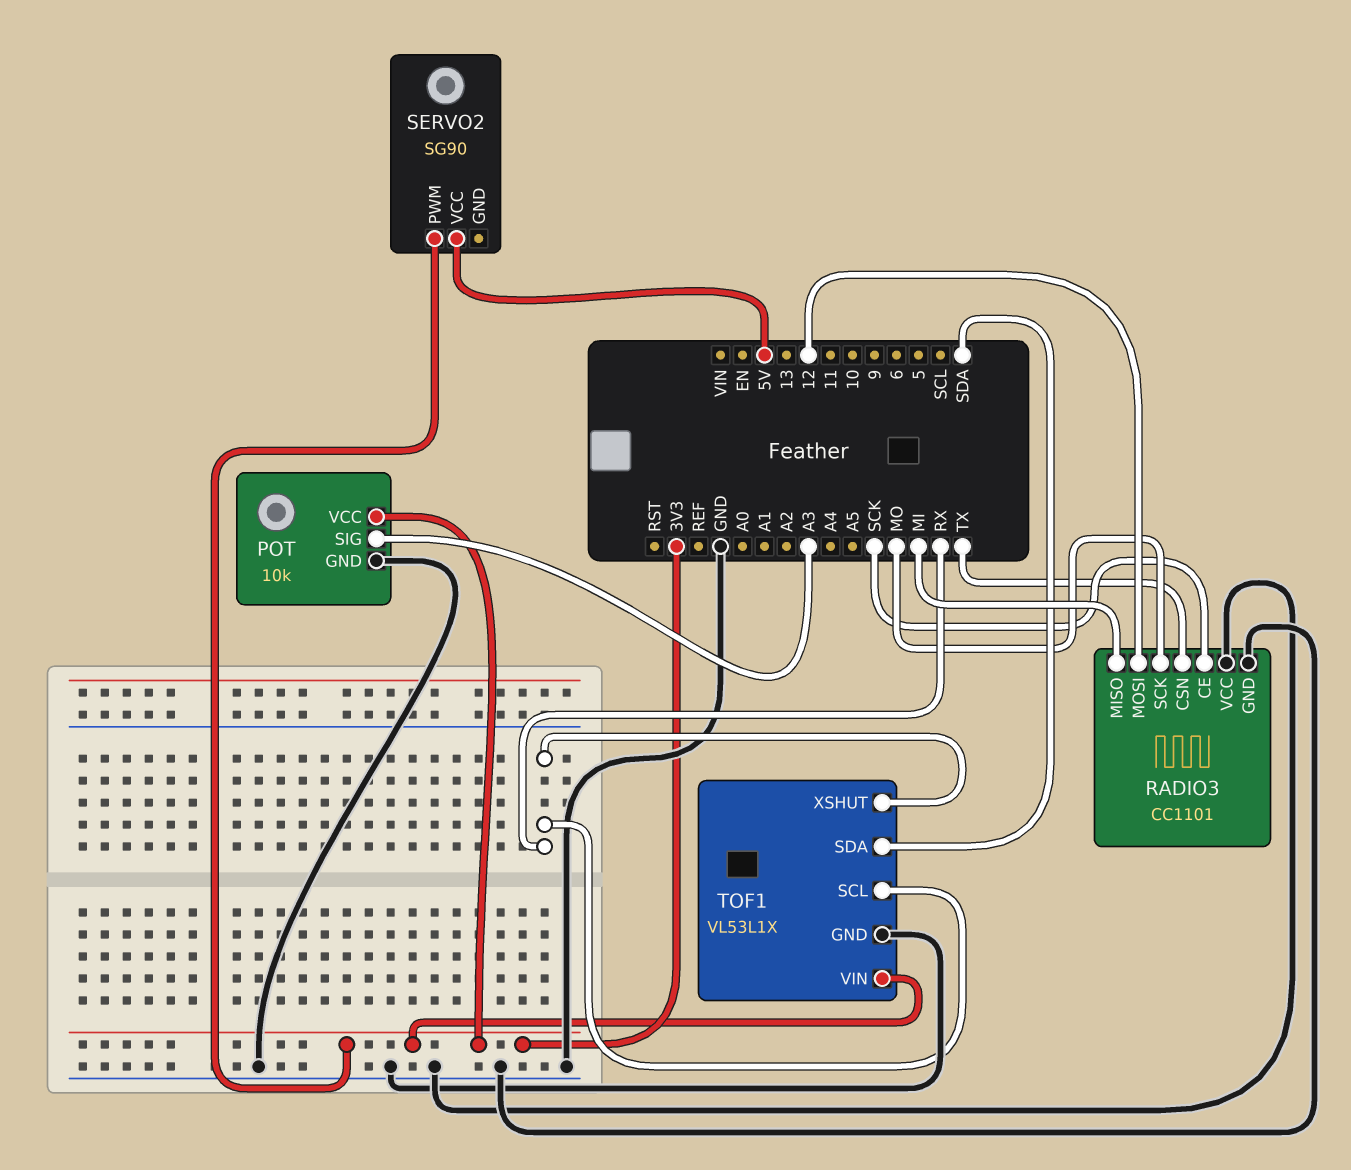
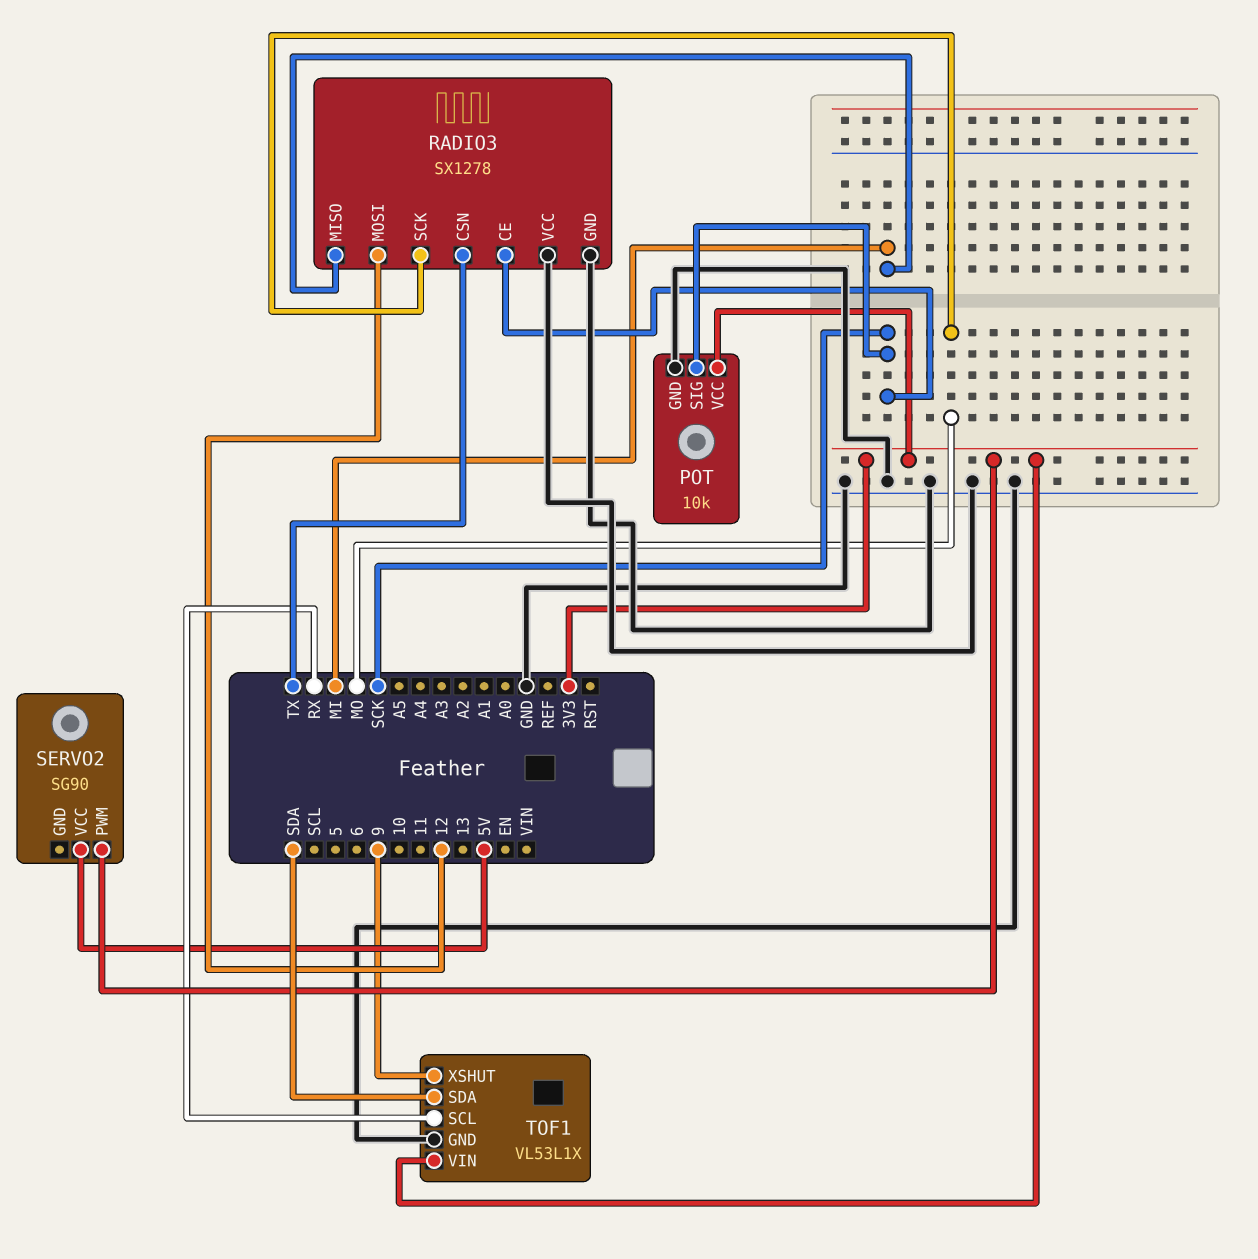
POT pin SIG: A3 -> SCK
RADIO3: CC1101 -> SX1278
TOF1 pin XSHUT: RX -> 9

